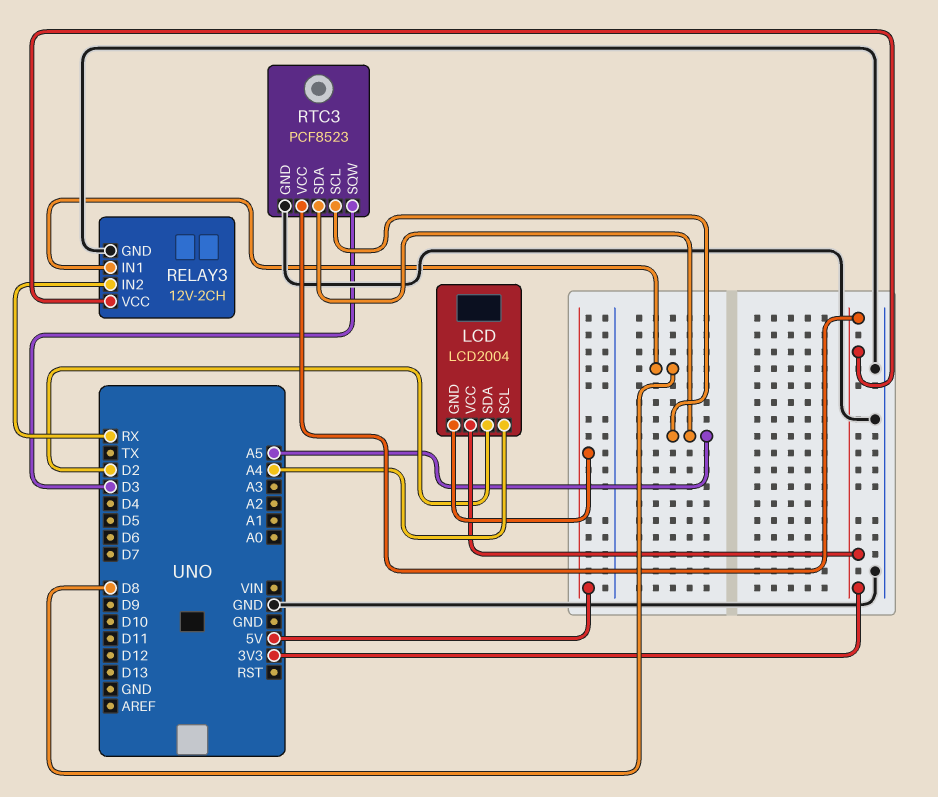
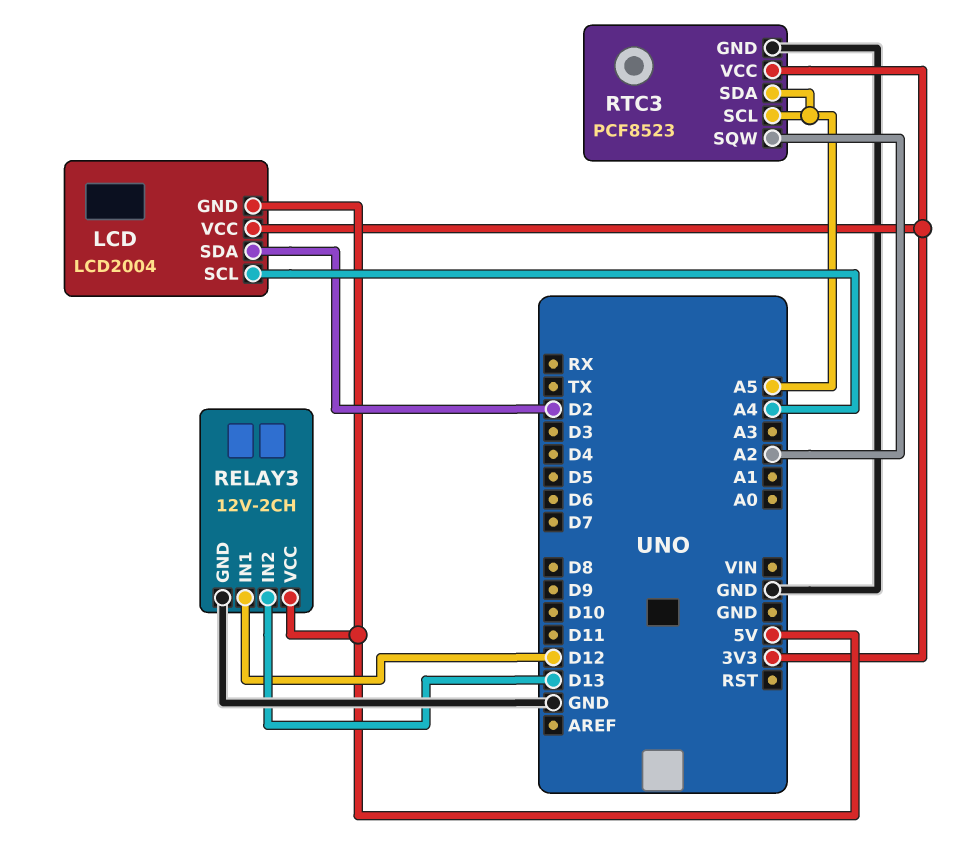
RELAY3 pin IN1: D8 -> D12
RELAY3 pin IN2: RX -> D13
RELAY3 pin VCC: 3V3 -> 5V
RTC3 pin SQW: D3 -> A2

